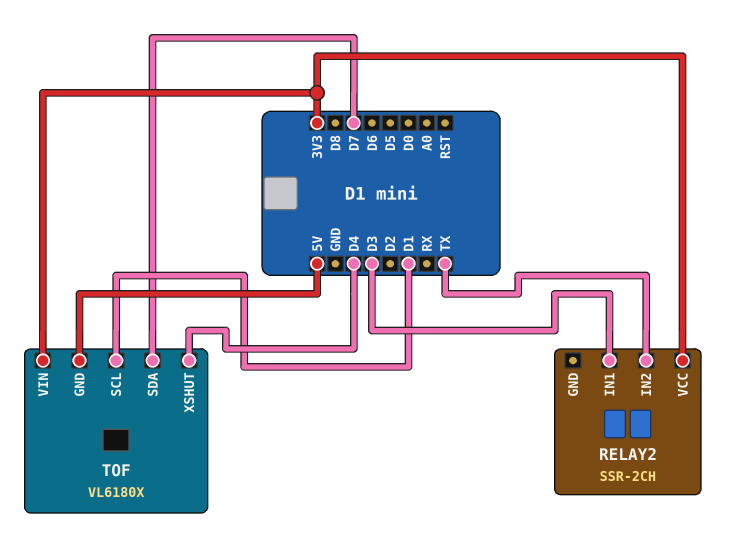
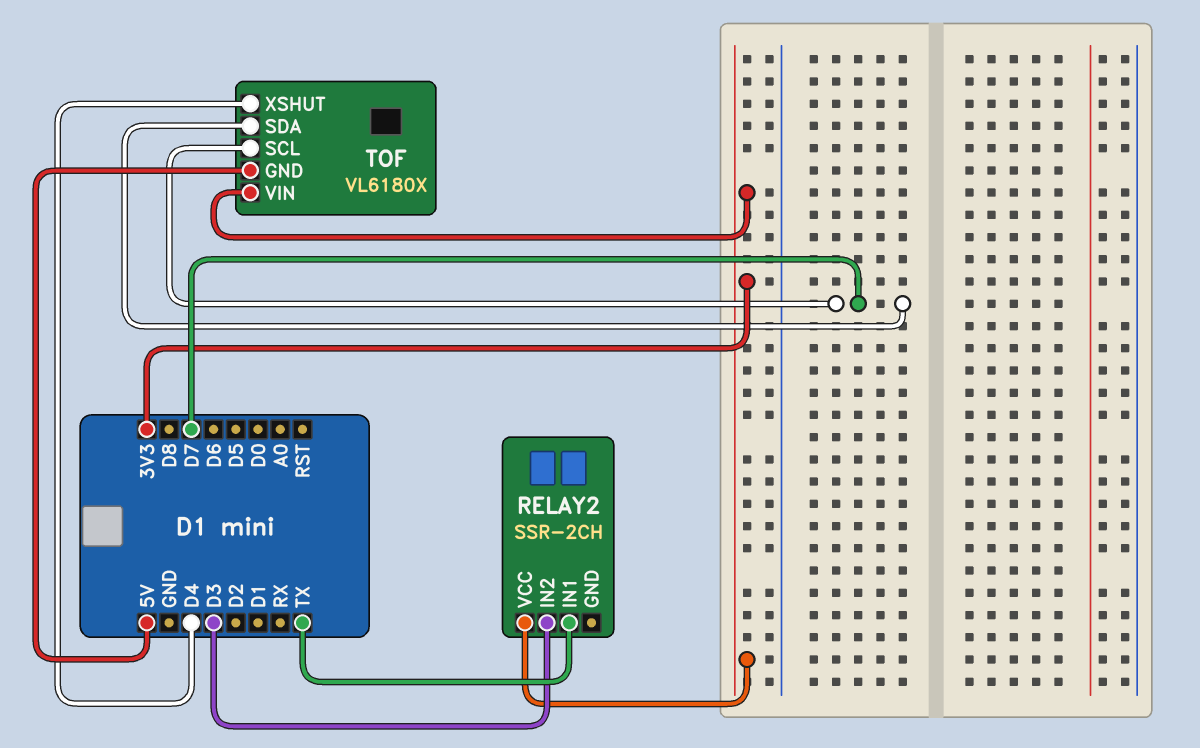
RELAY2 pin IN1: D3 -> TX
RELAY2 pin IN2: TX -> D3
TOF pin SCL: D1 -> D7

